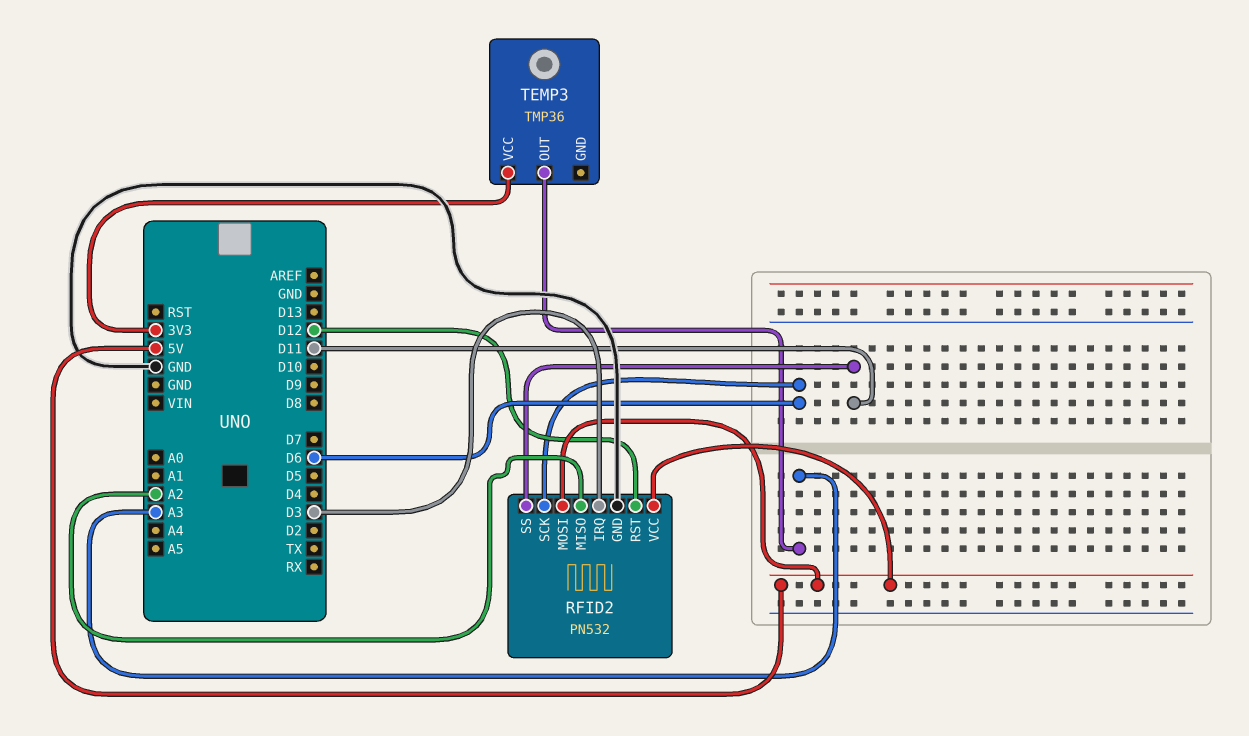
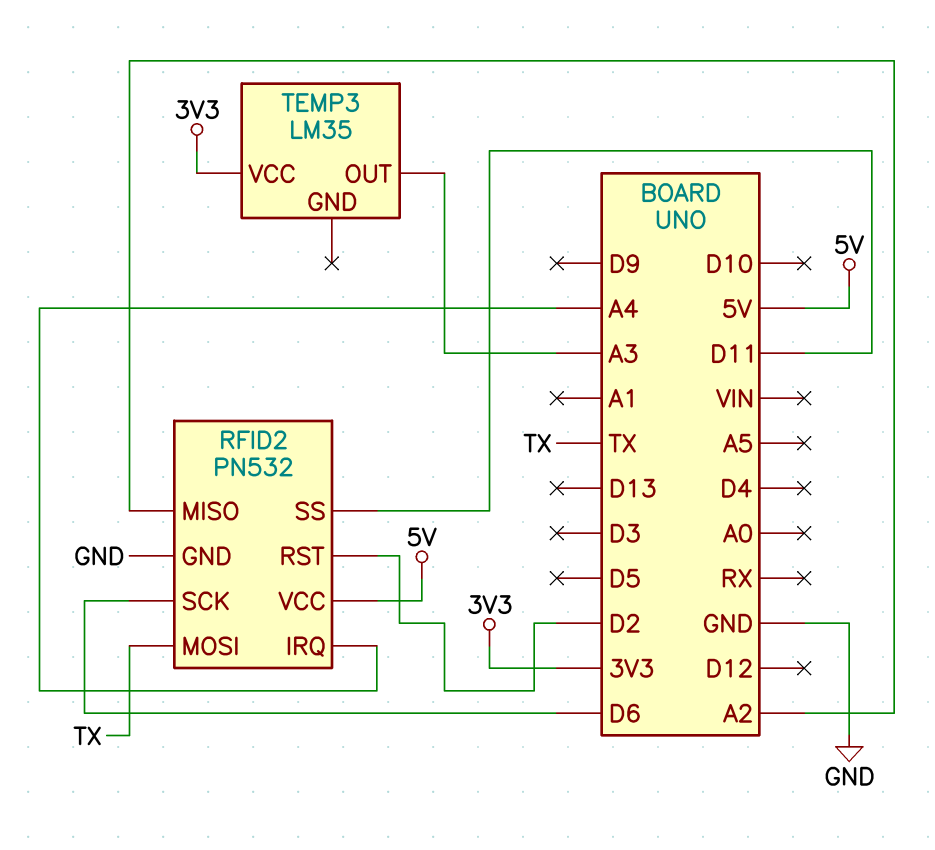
RFID2 pin IRQ: D3 -> A4
RFID2 pin MOSI: 5V -> TX
RFID2 pin RST: D12 -> D2
TEMP3: TMP36 -> LM35

